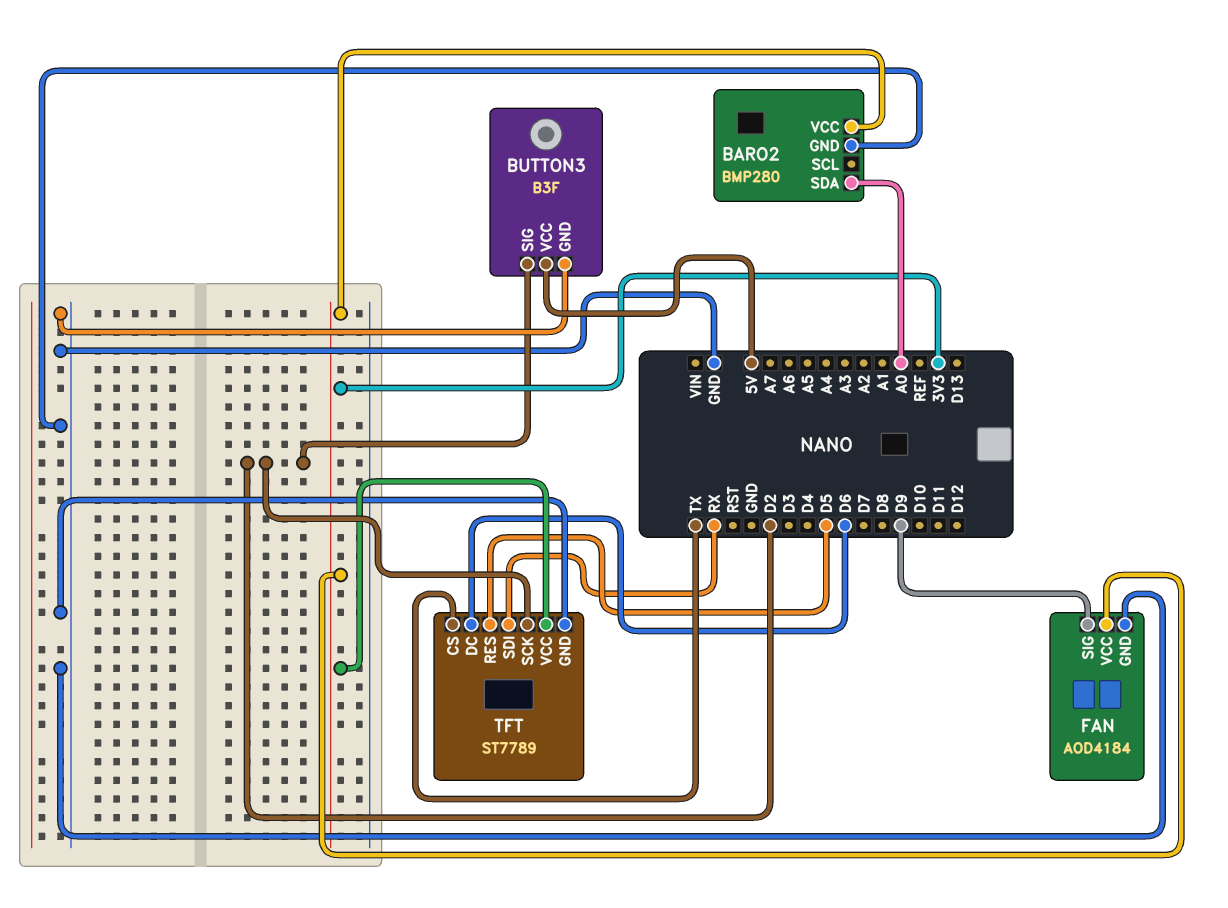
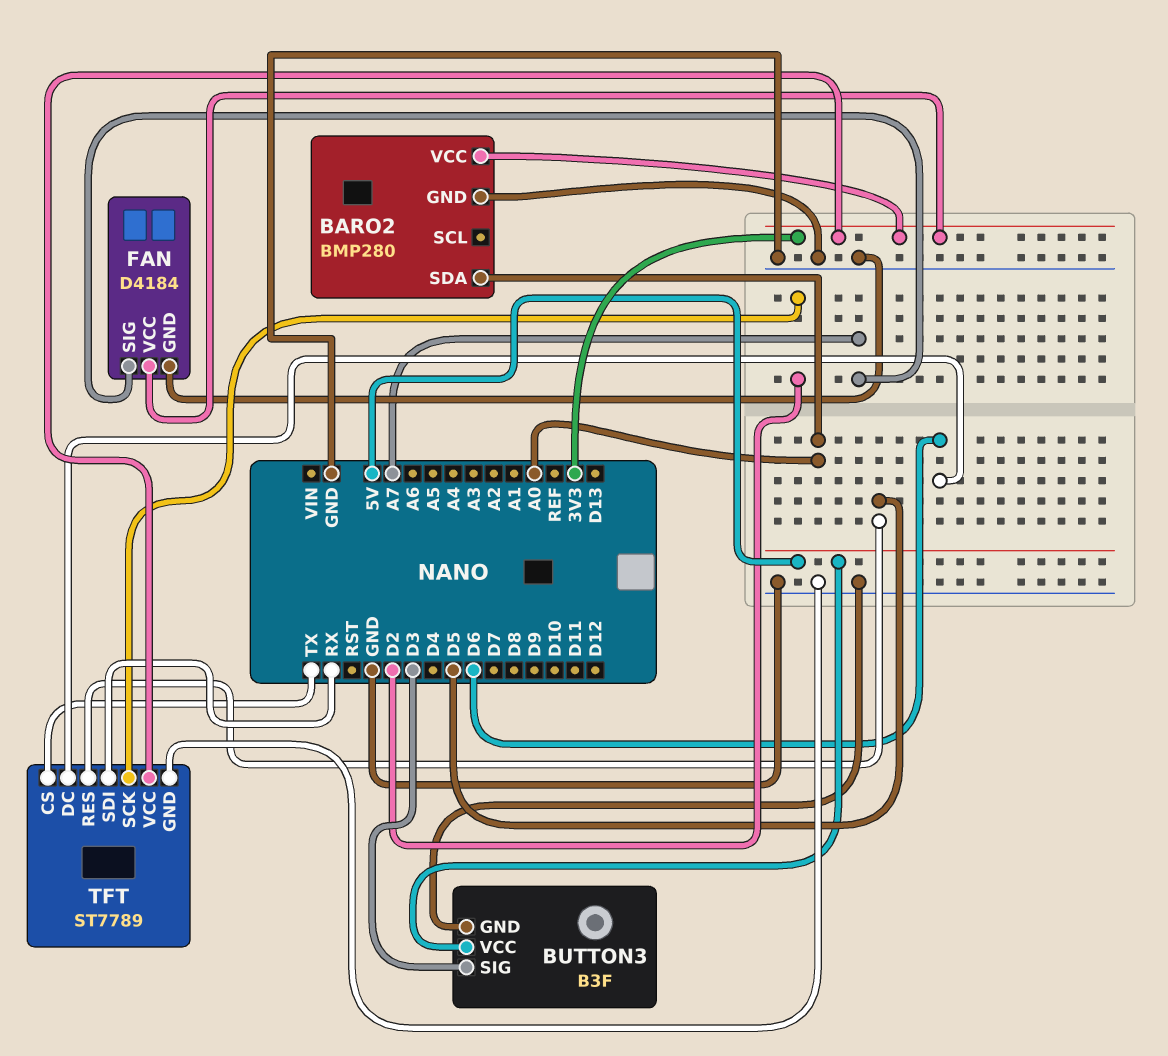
BUTTON3 pin SIG: D2 -> D3
FAN: AOD4184 -> D4184
FAN pin SIG: D9 -> A7

